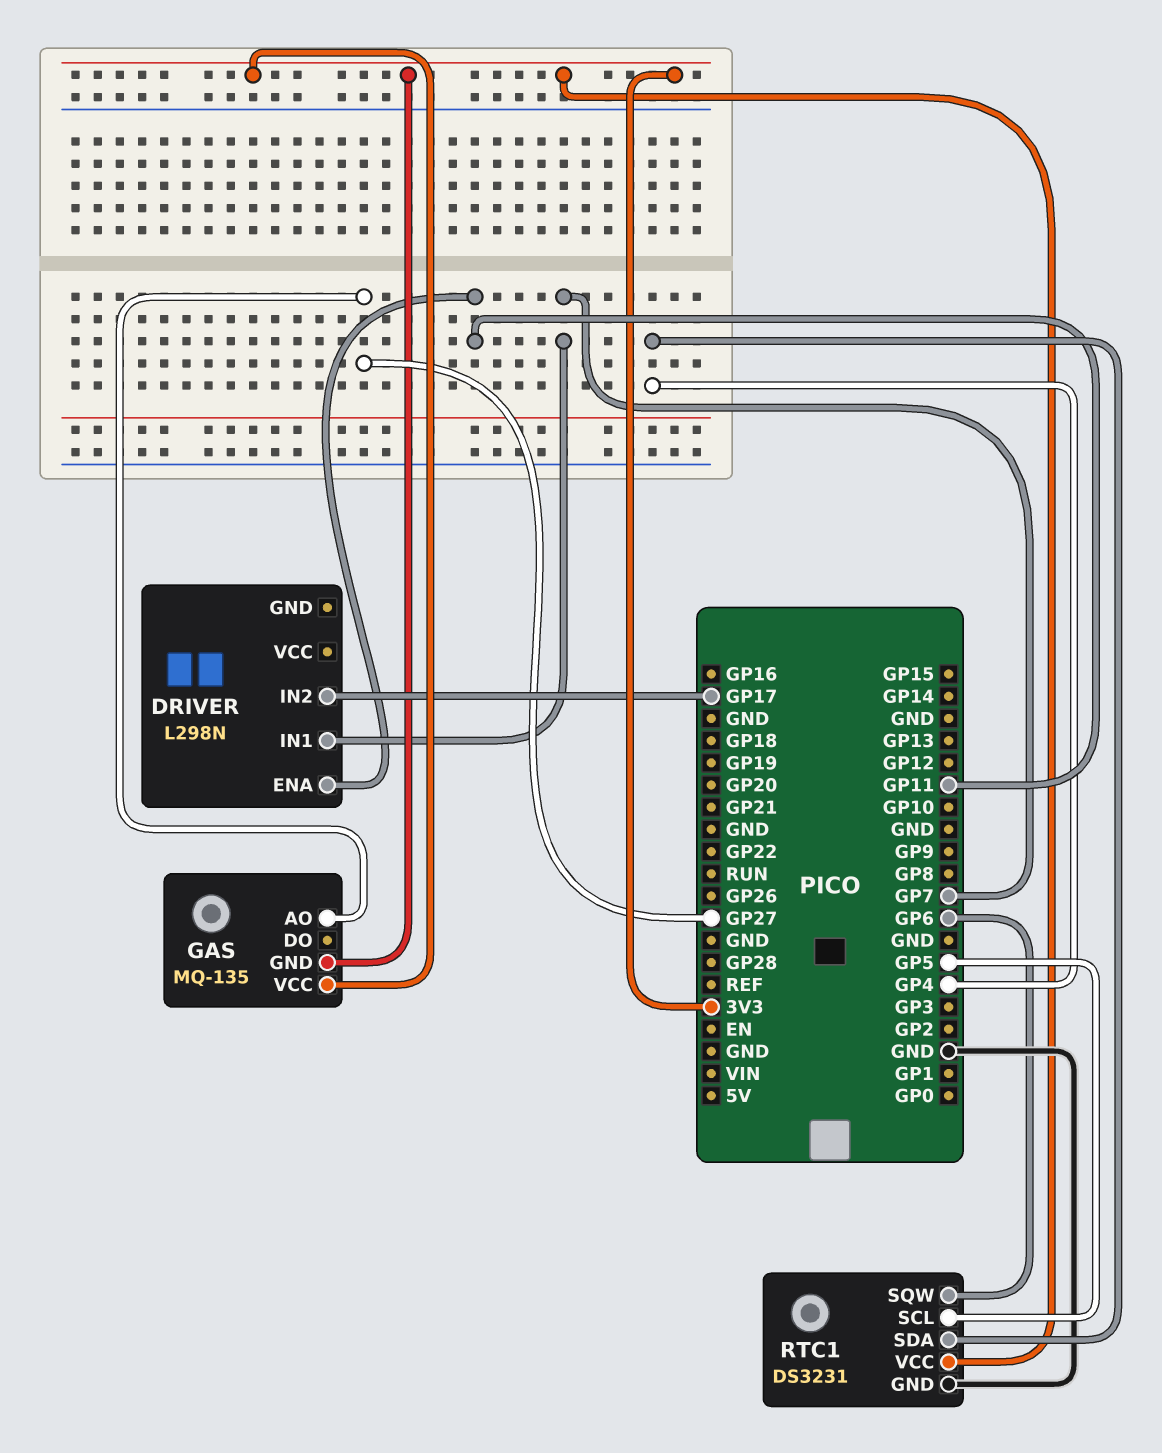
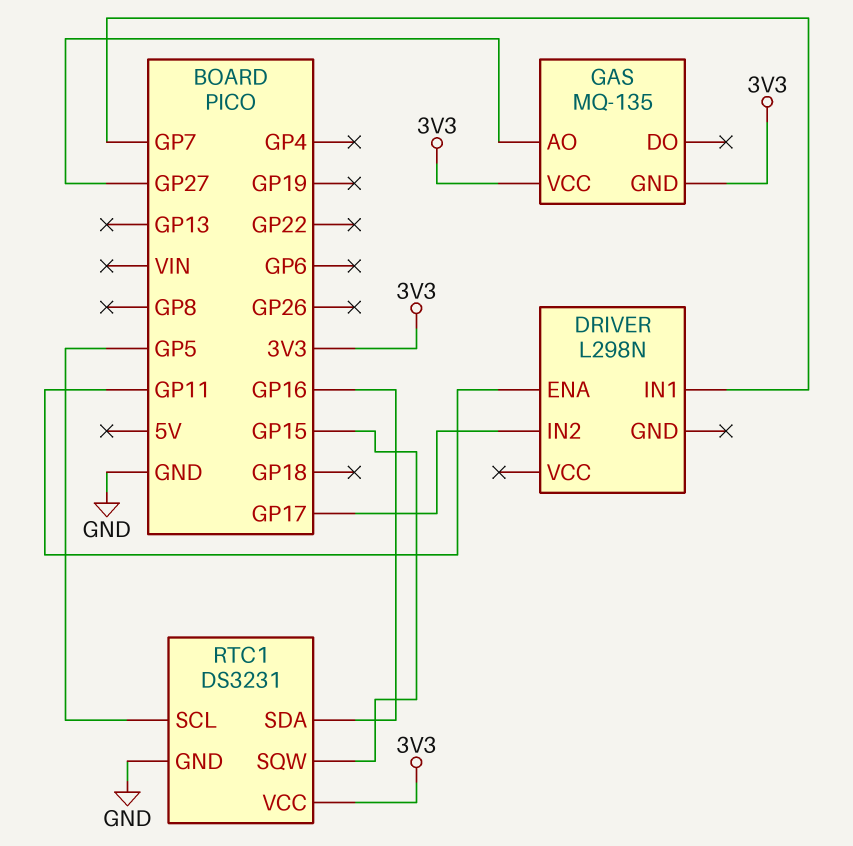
RTC1 pin SDA: GP4 -> GP16
RTC1 pin SQW: GP6 -> GP15

